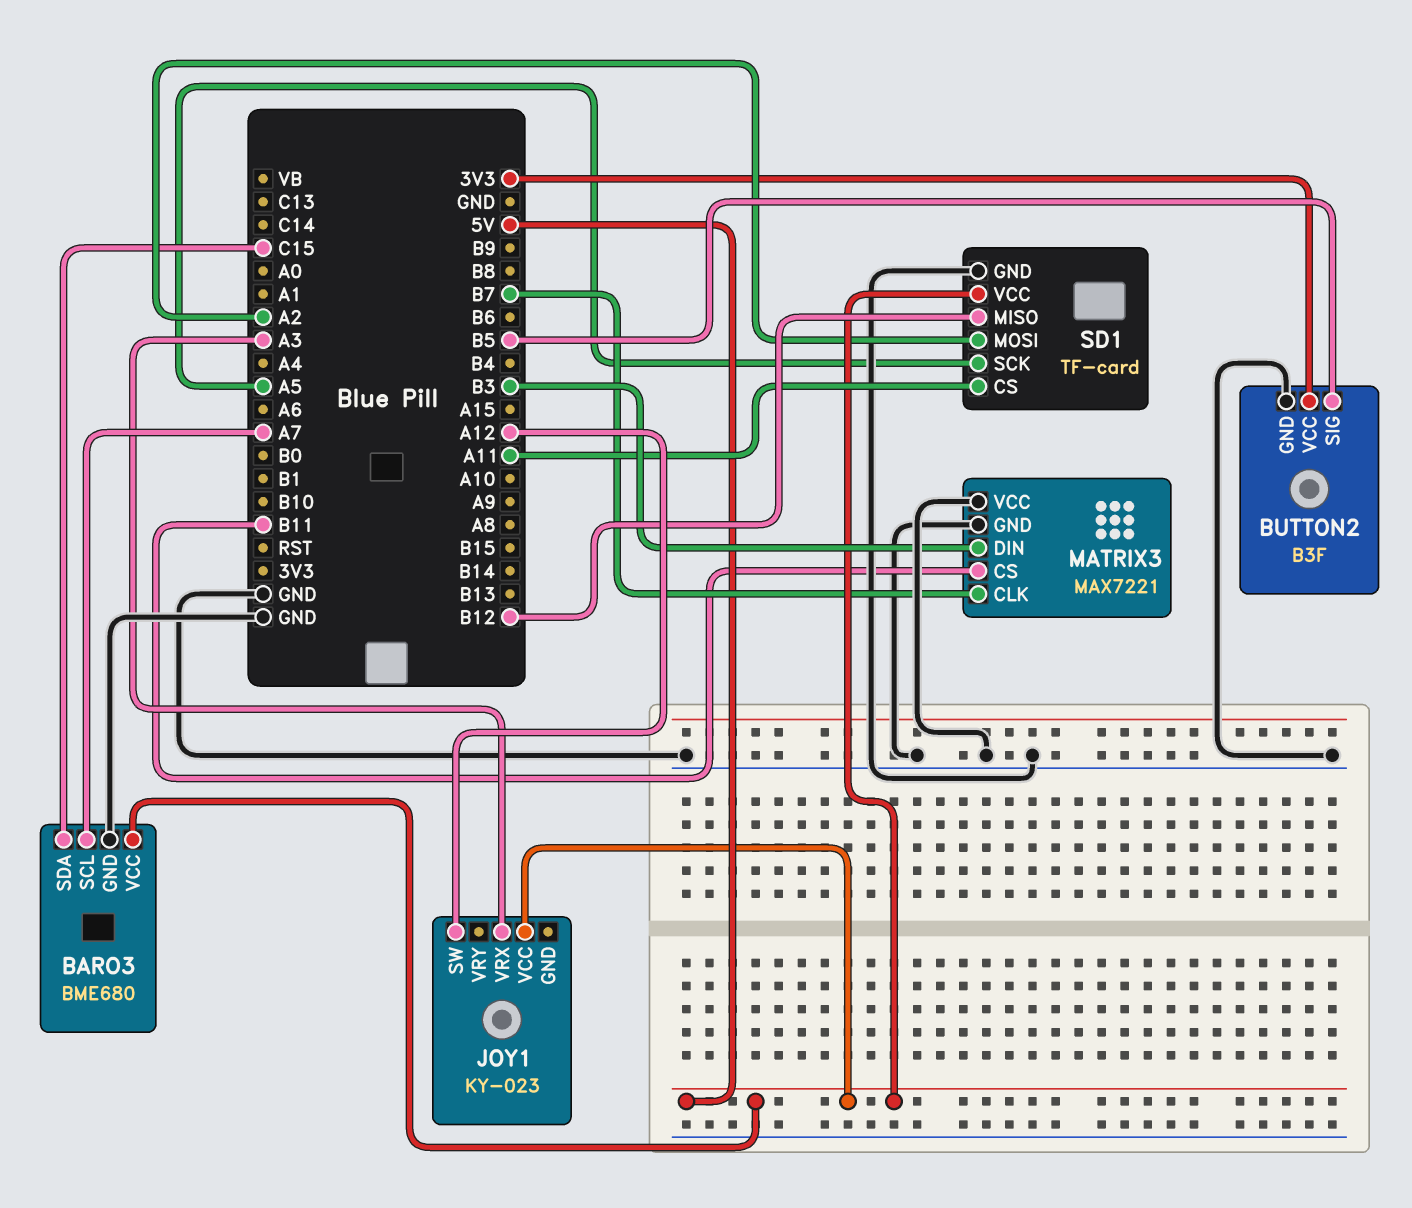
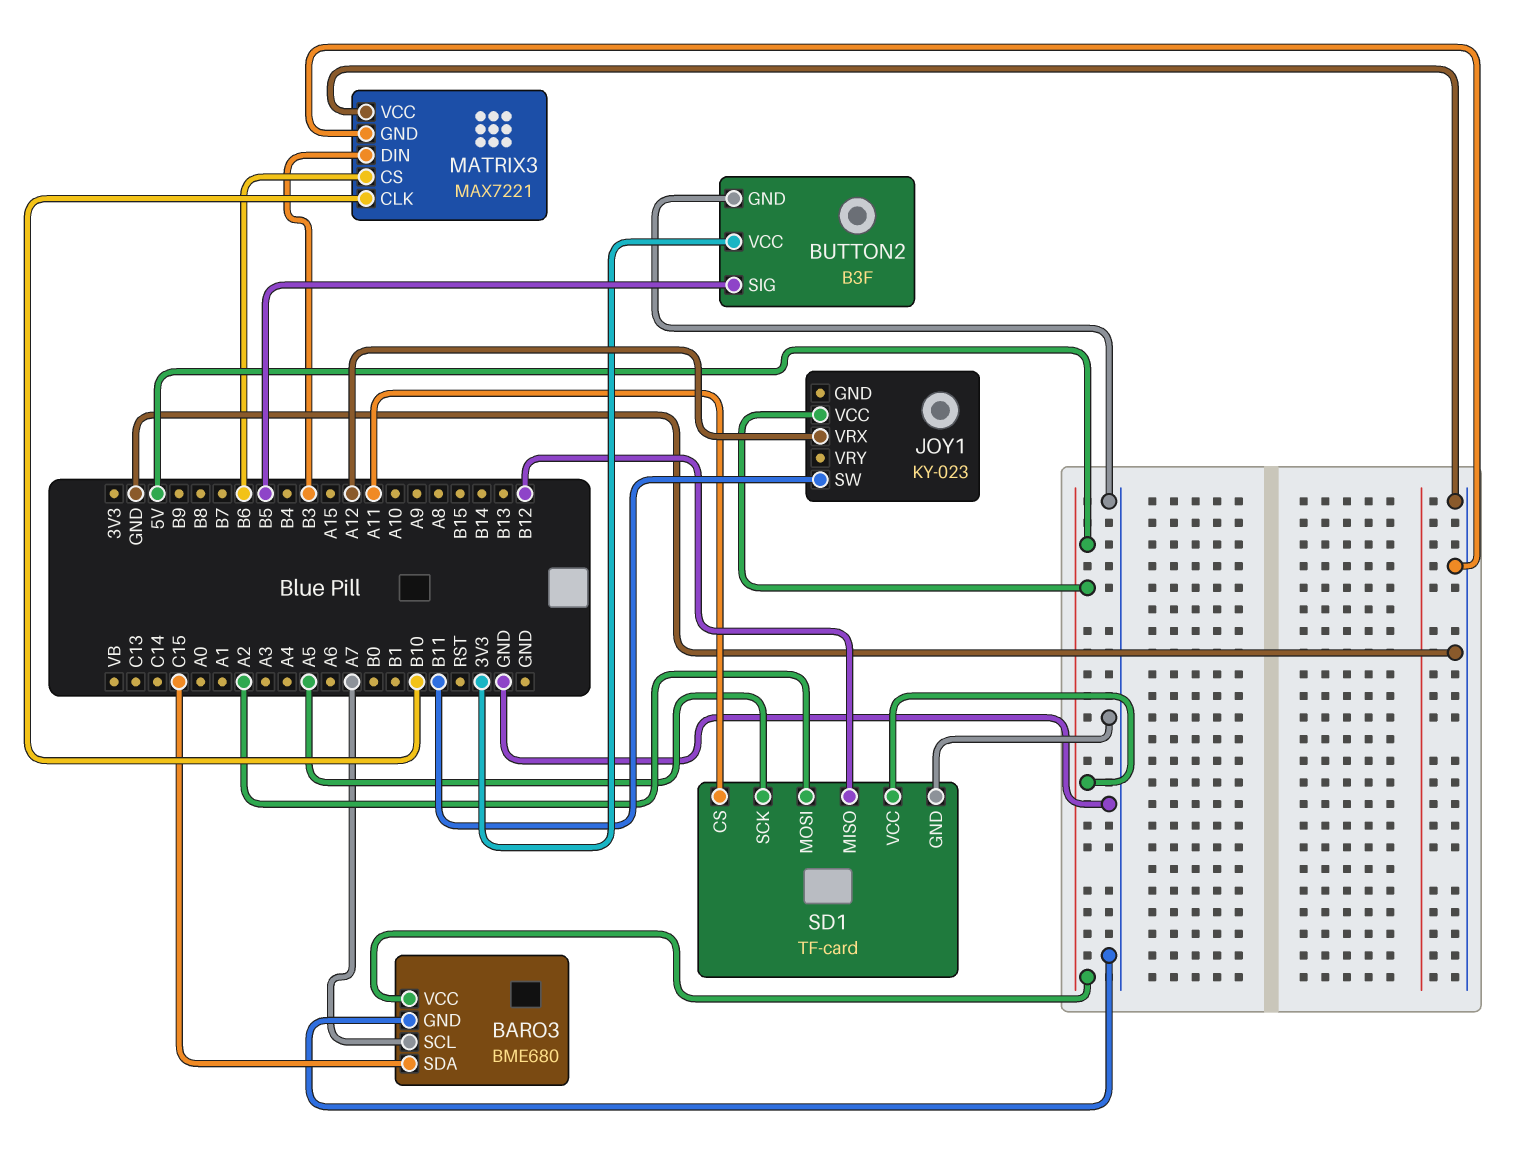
JOY1 pin SW: A12 -> B11
JOY1 pin VRX: A3 -> A12
MATRIX3 pin CLK: B7 -> B10
MATRIX3 pin CS: B11 -> B6

